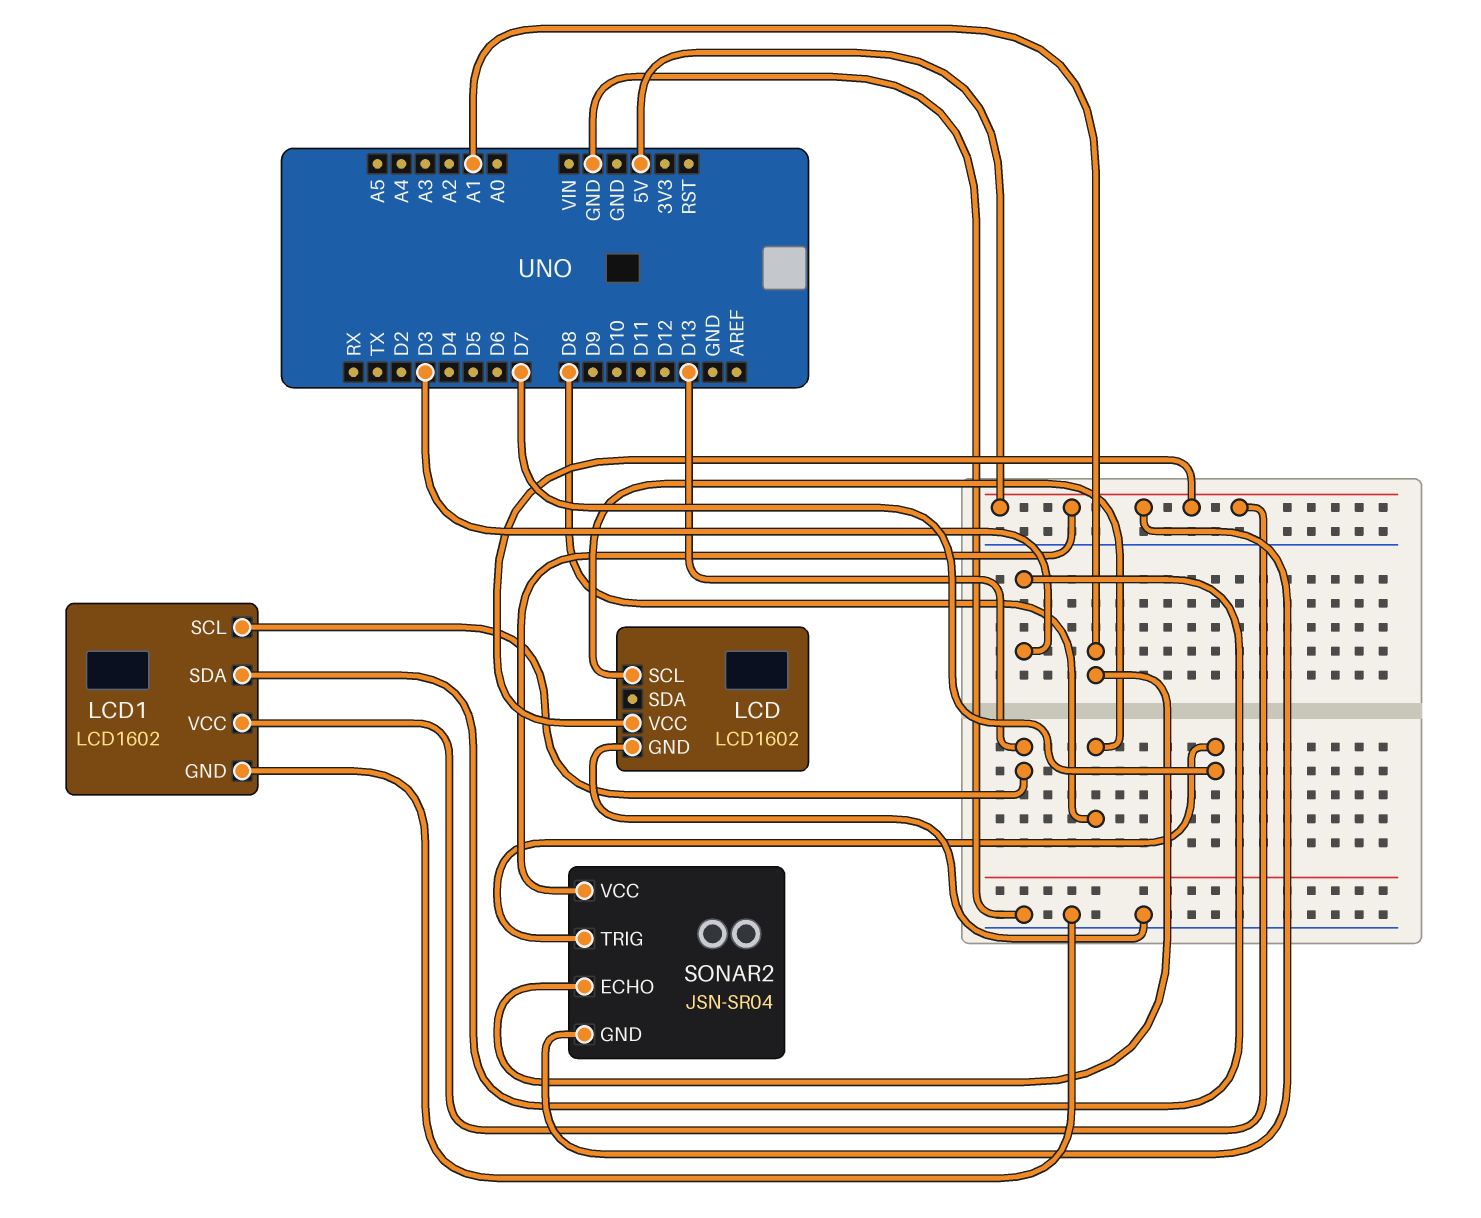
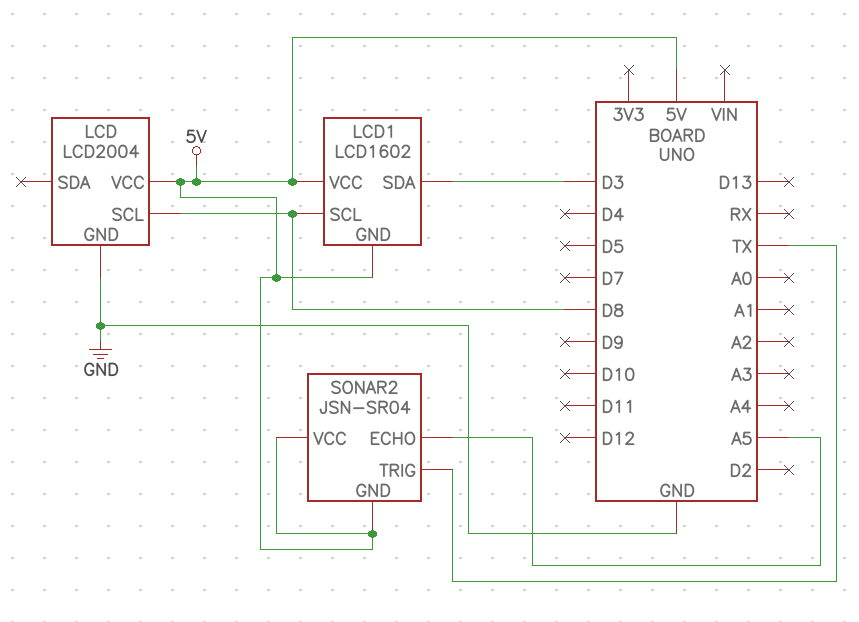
LCD: LCD1602 -> LCD2004
LCD1 pin GND: GND -> 5V
LCD1 pin SCL: D13 -> D8
SONAR2 pin ECHO: A1 -> A5
SONAR2 pin TRIG: D7 -> TX

